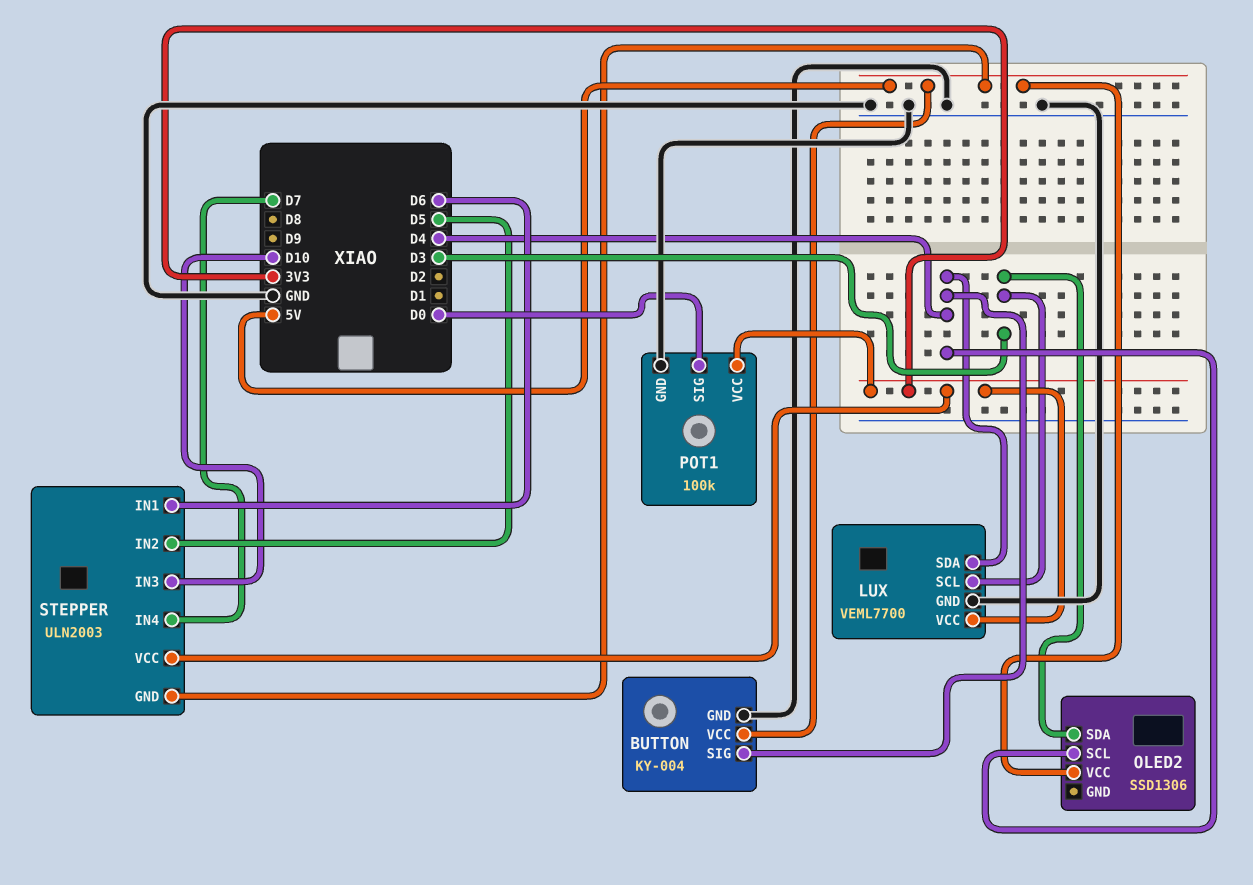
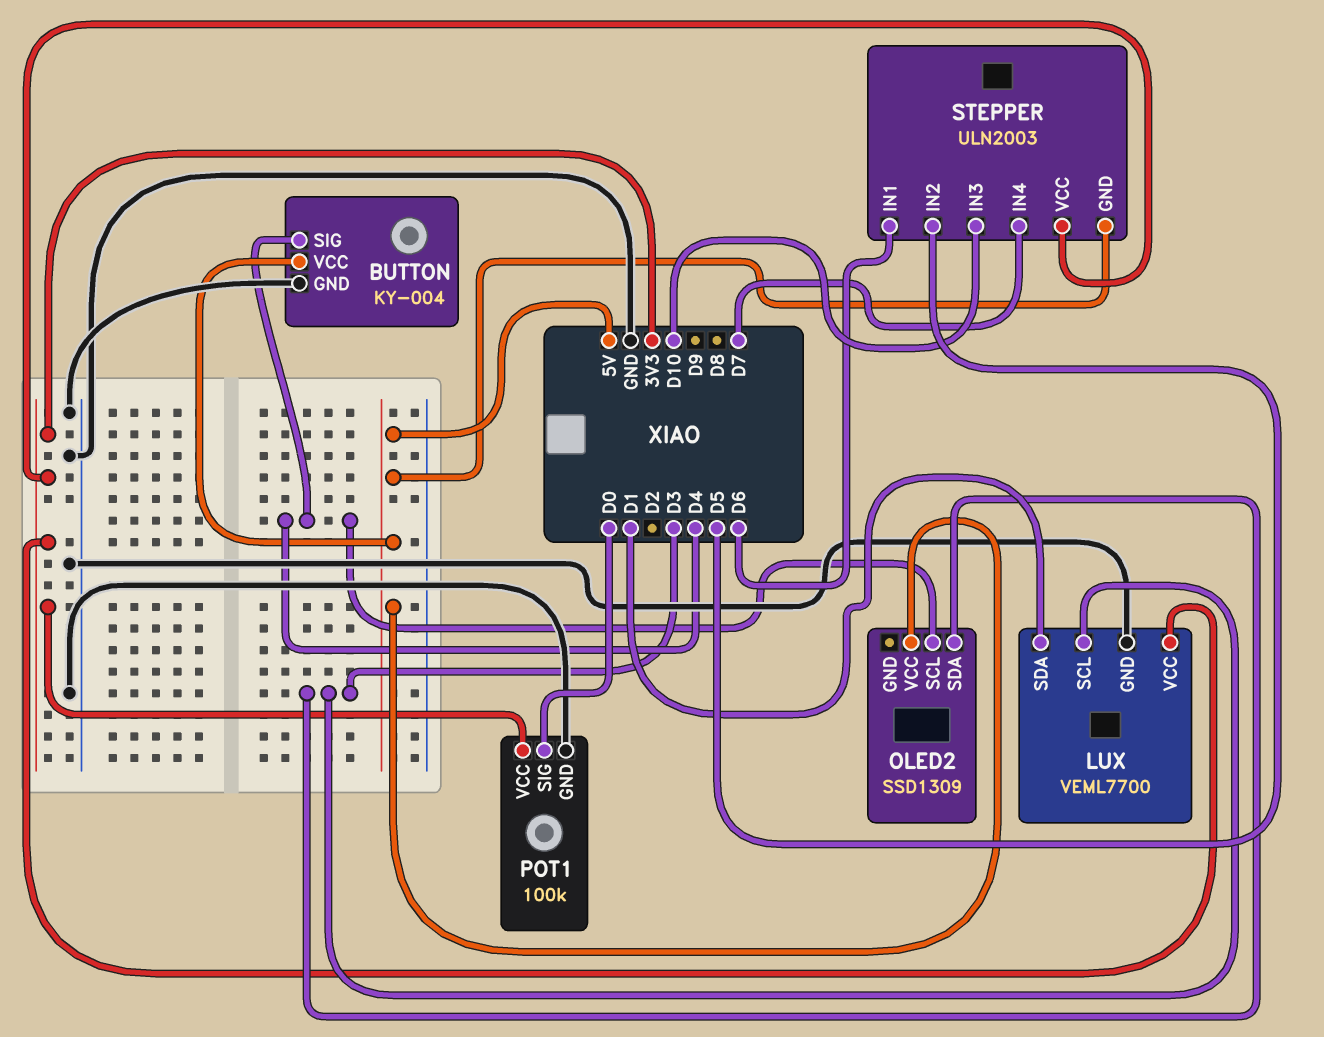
LUX pin SDA: D4 -> D1
OLED2: SSD1306 -> SSD1309

